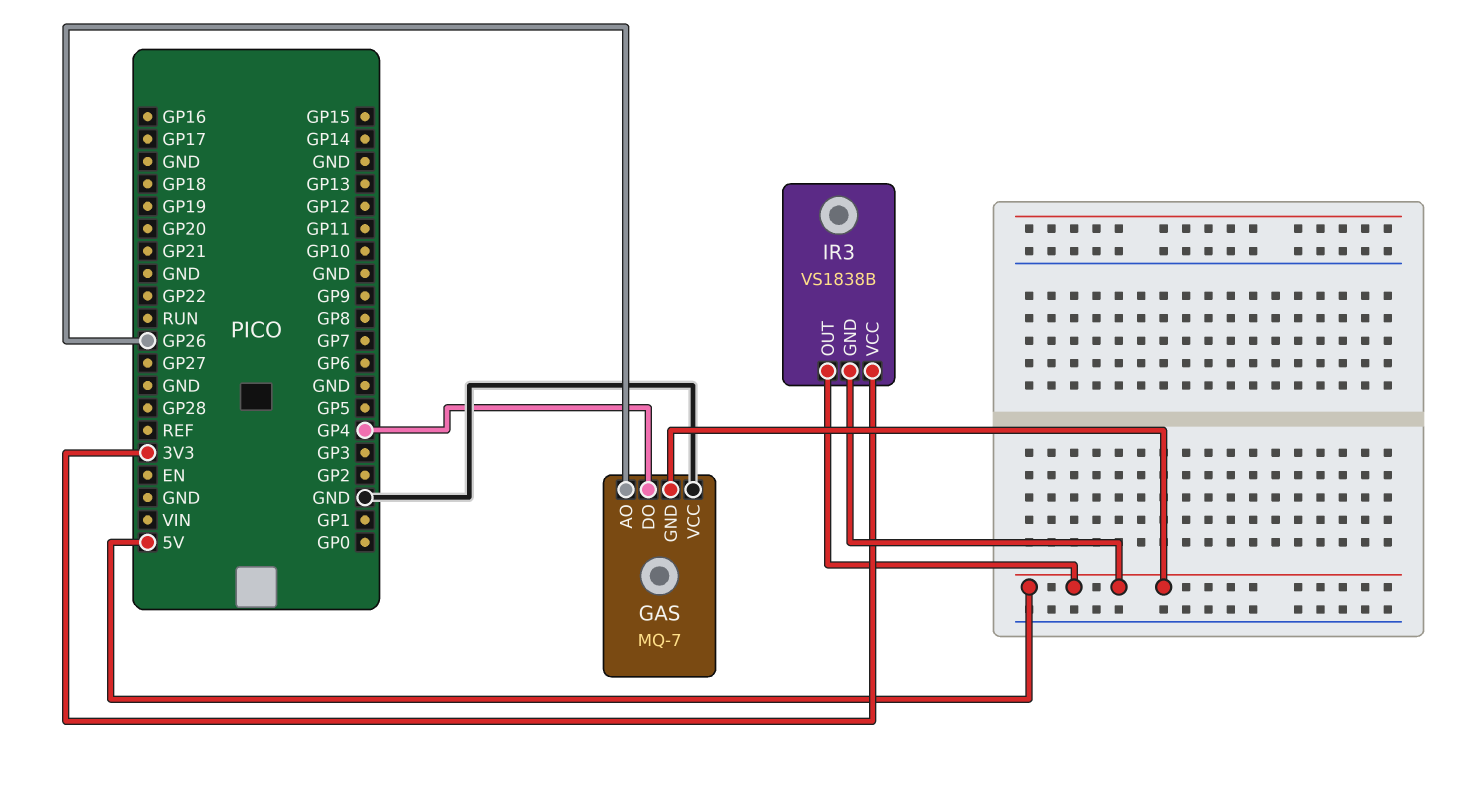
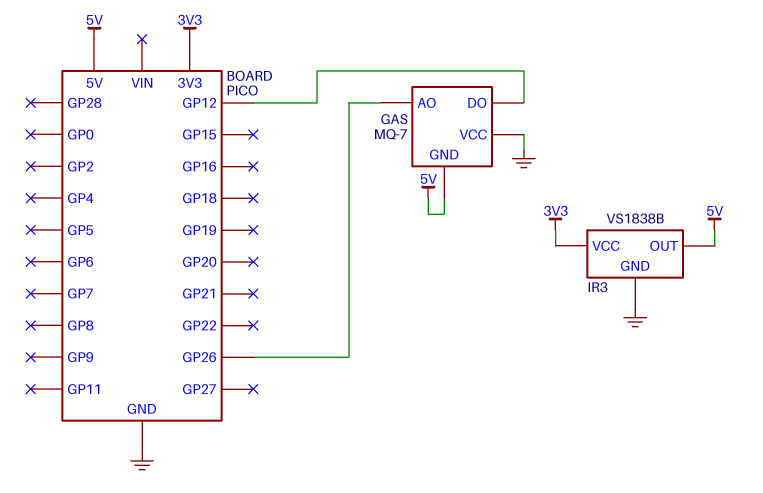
GAS pin DO: GP4 -> GP12
IR3 pin GND: 5V -> GND

